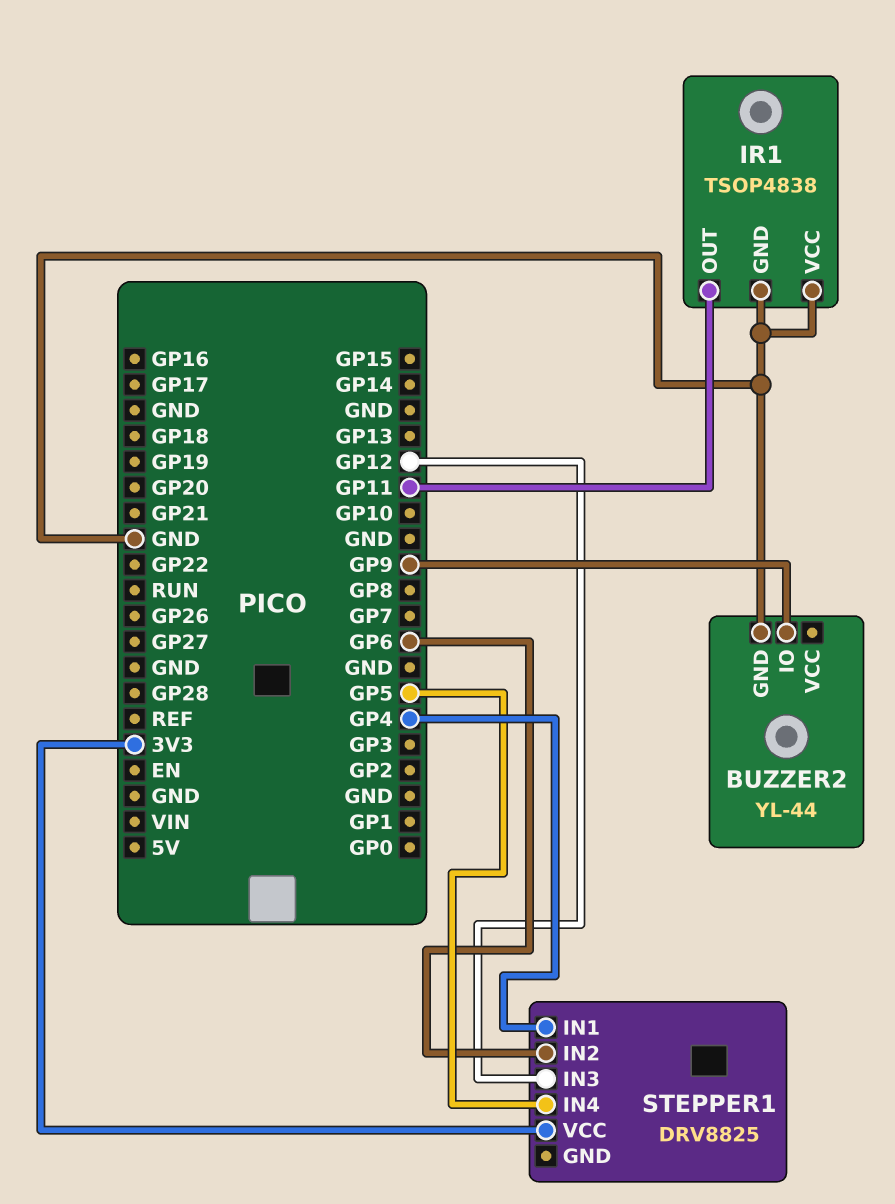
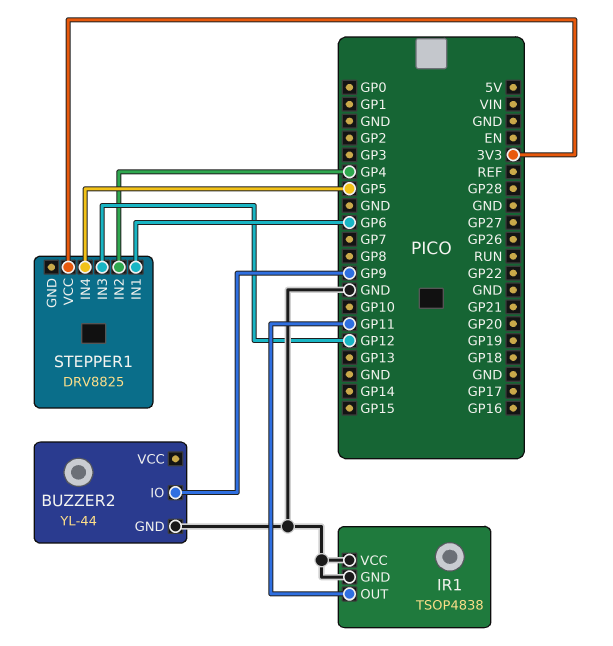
STEPPER1 pin IN1: GP4 -> GP6
STEPPER1 pin IN2: GP6 -> GP4

